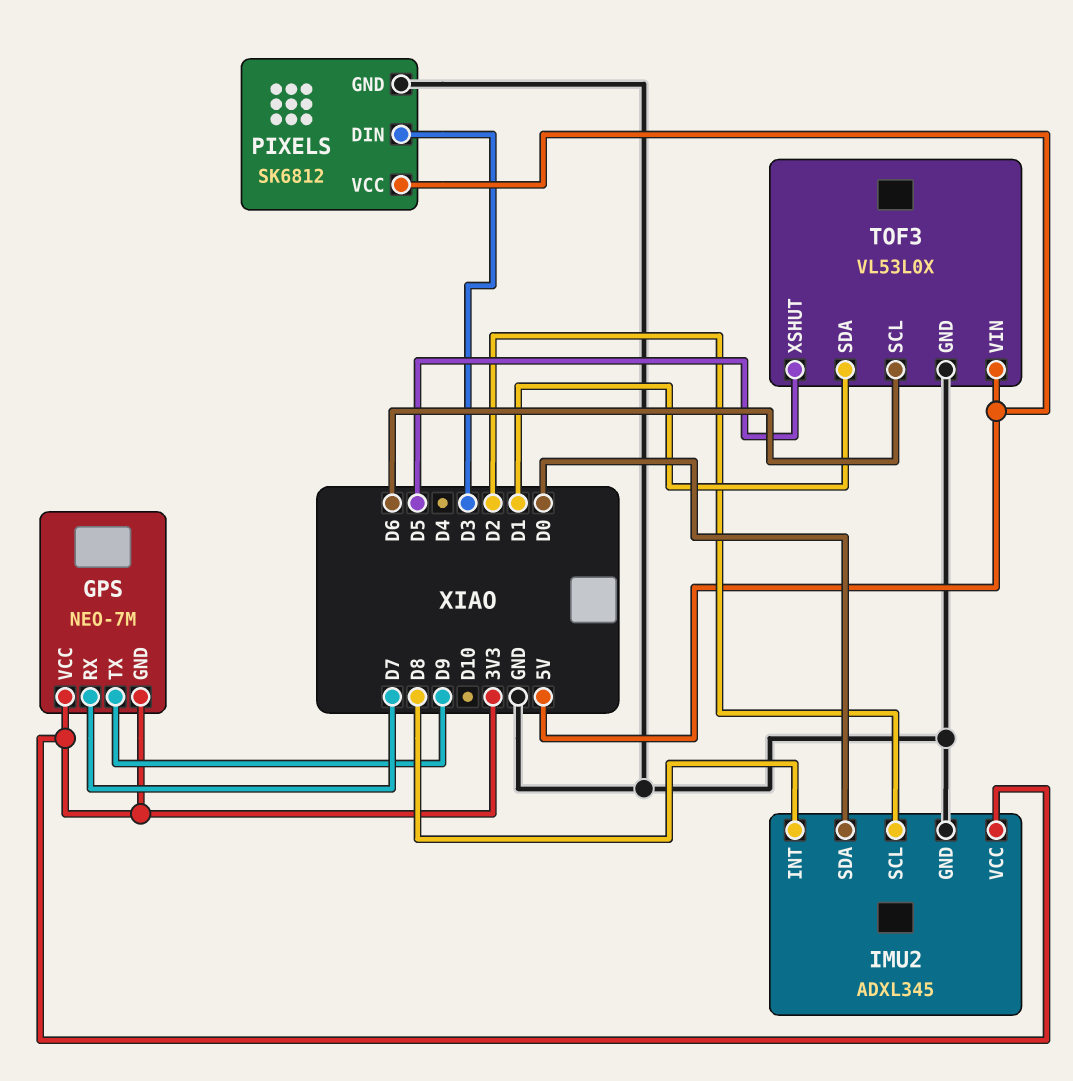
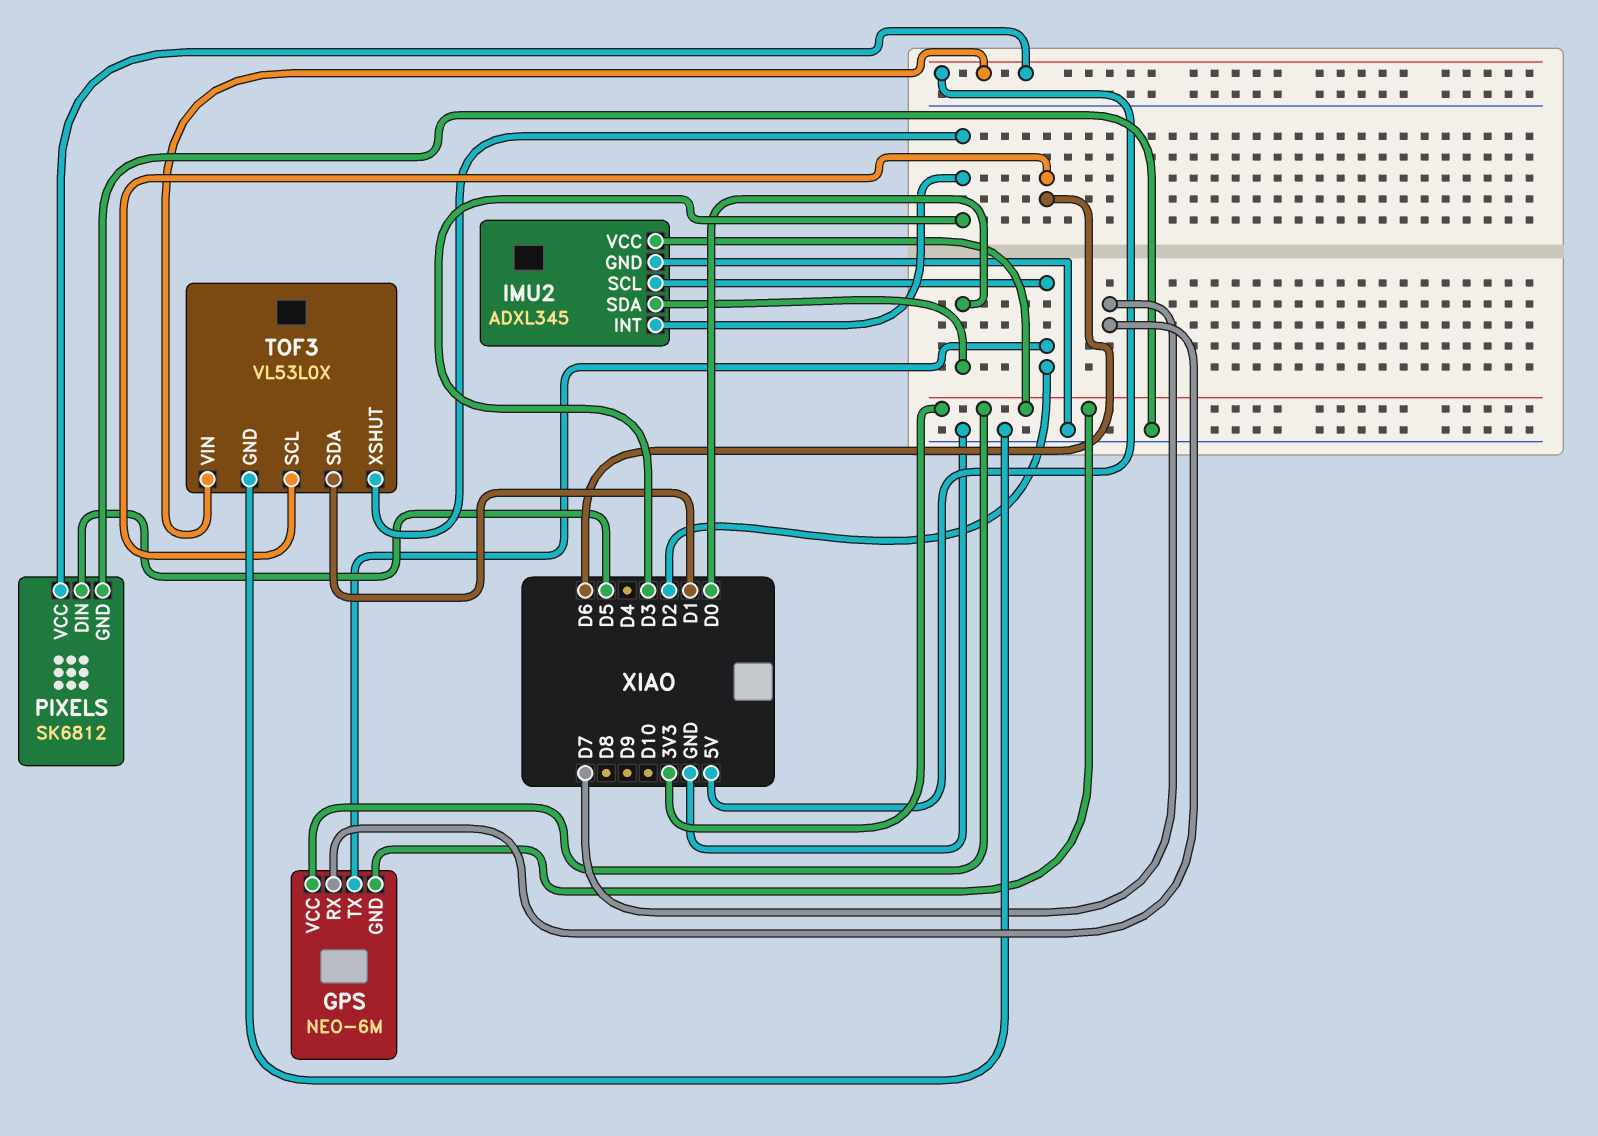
GPS: NEO-7M -> NEO-6M
GPS pin TX: D9 -> D2
IMU2 pin INT: D8 -> D3
PIXELS pin DIN: D3 -> D5
TOF3 pin XSHUT: D5 -> D3

